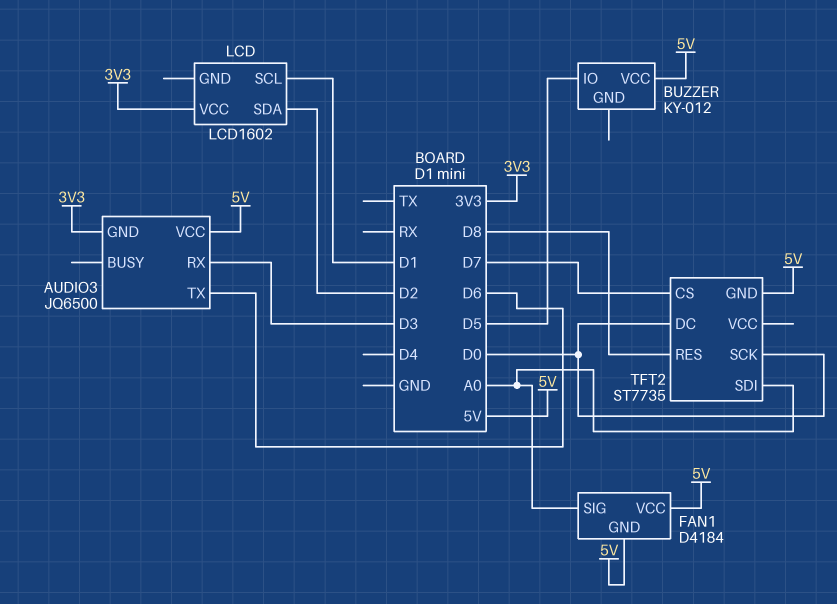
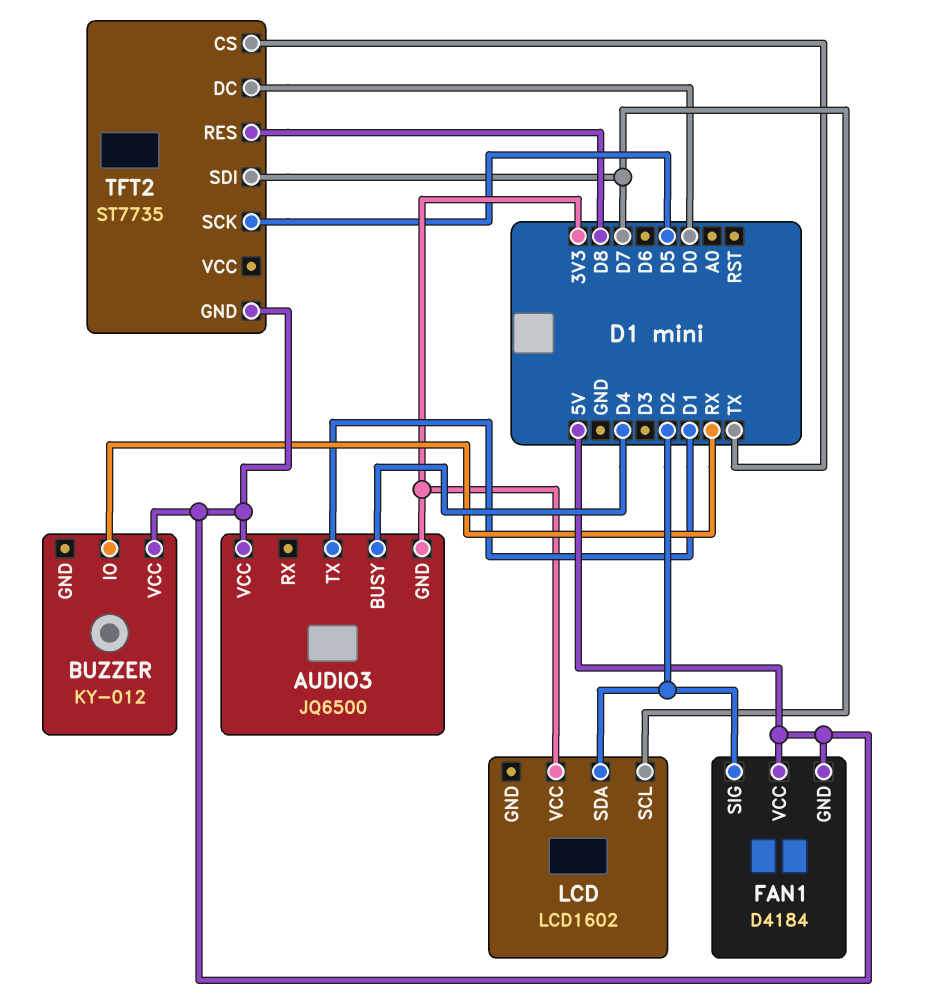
AUDIO3 pin BUSY: none -> D4
AUDIO3 pin RX: D3 -> none
AUDIO3 pin TX: D6 -> D1
BUZZER pin IO: D5 -> RX
FAN1 pin SIG: A0 -> D2
LCD pin SCL: D1 -> D7
TFT2 pin CS: D7 -> TX
TFT2 pin SCK: D0 -> D5
TFT2 pin SDI: A0 -> D7

